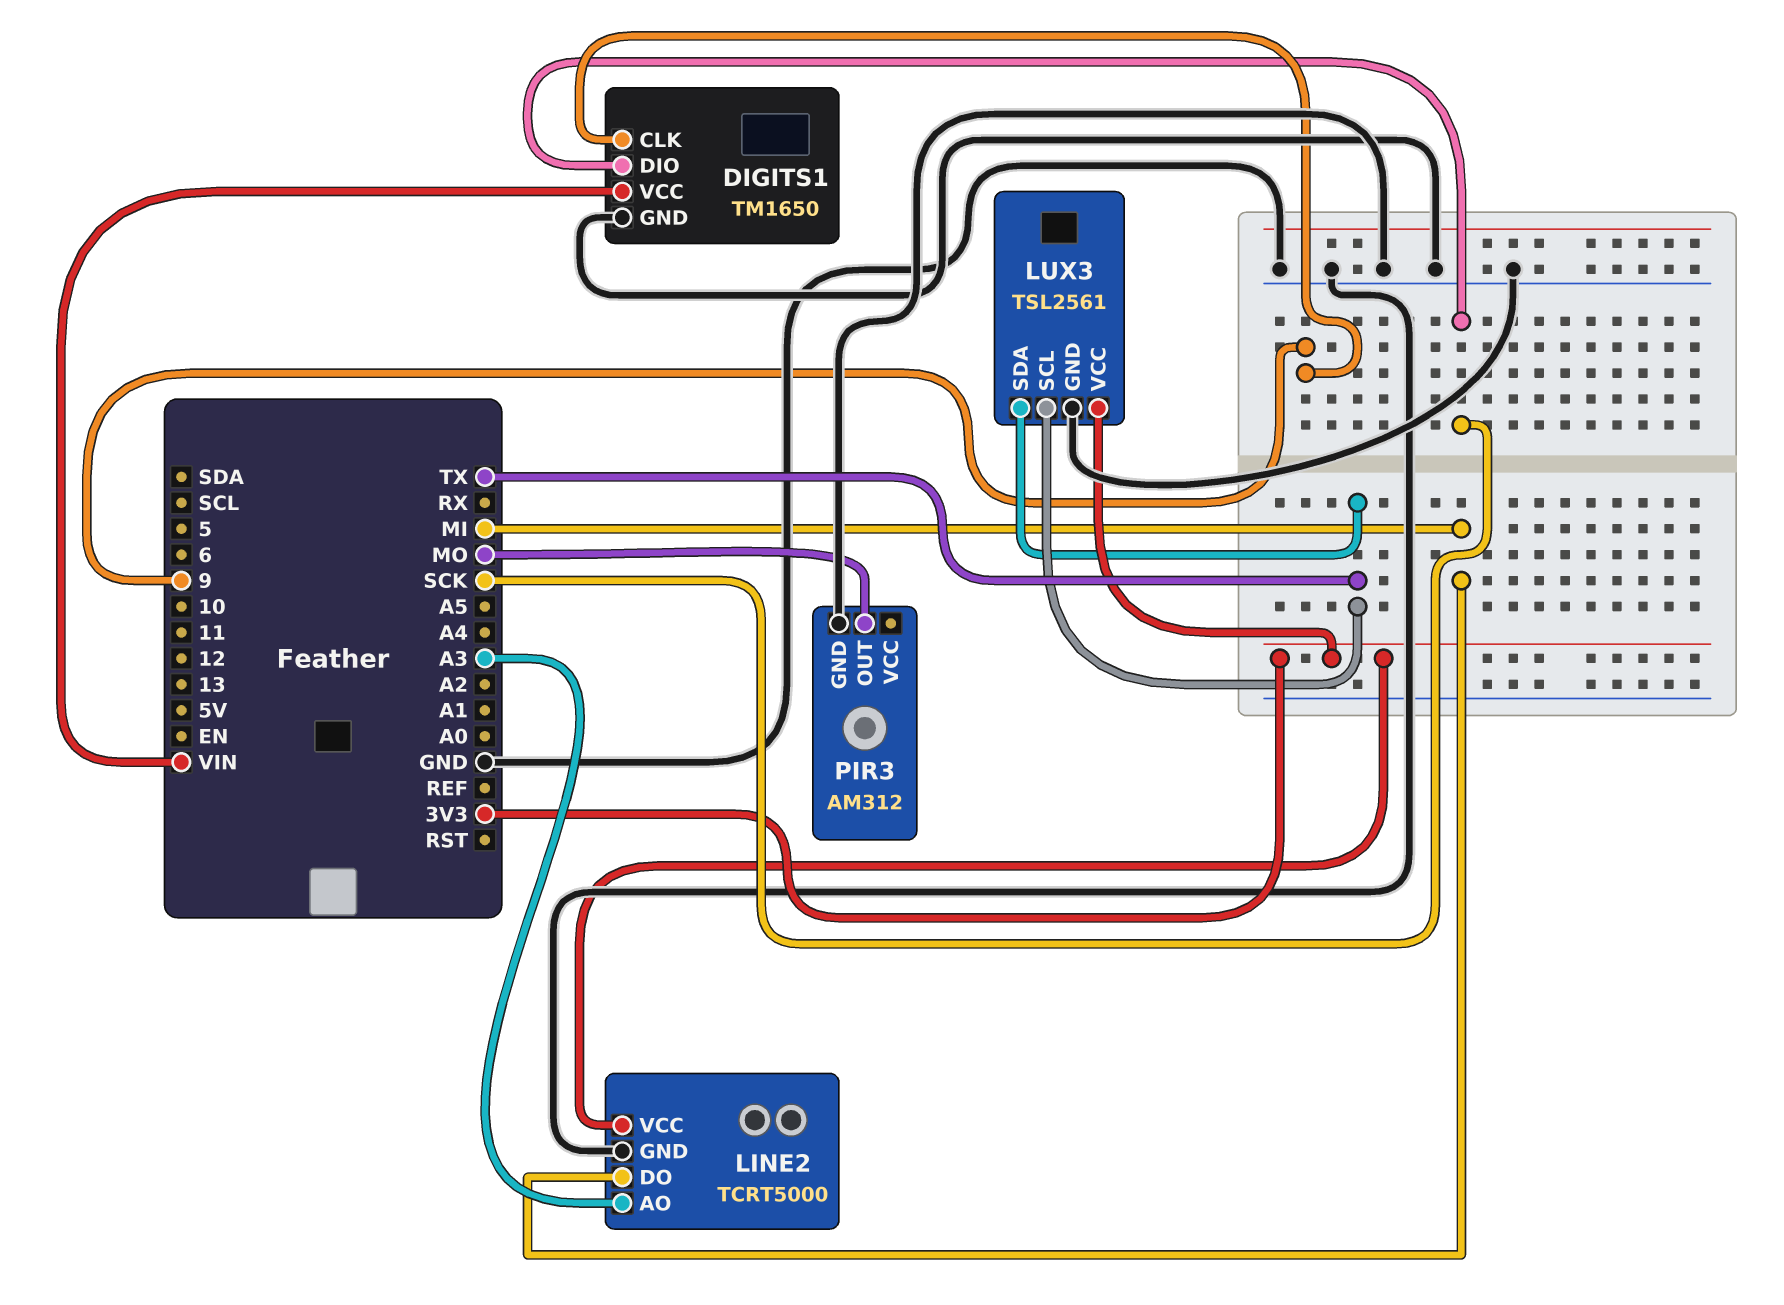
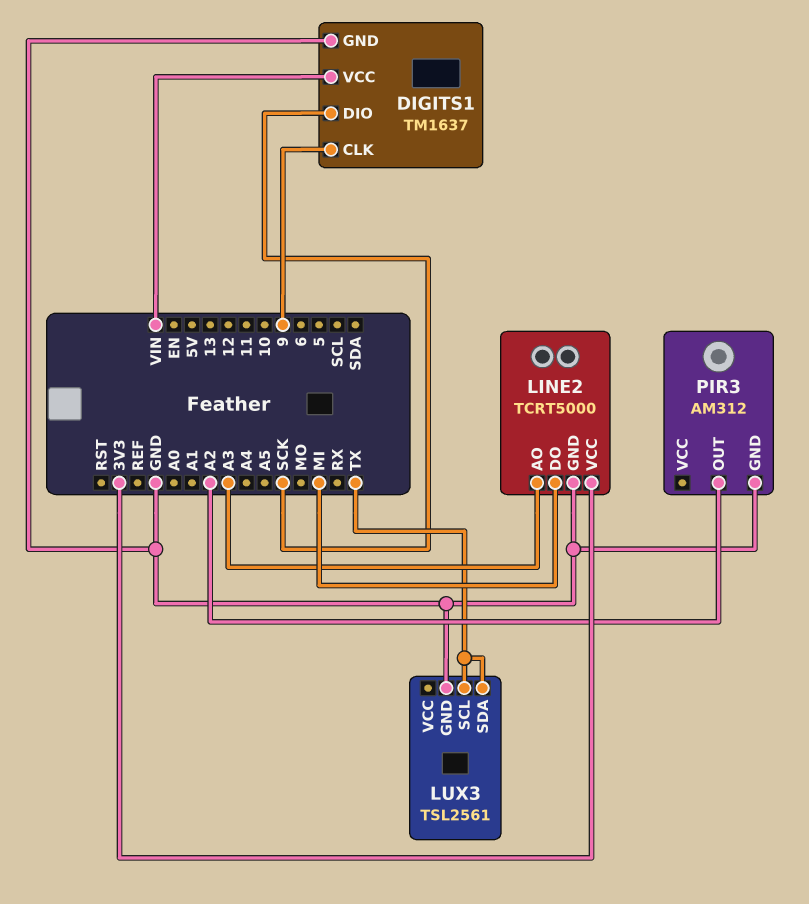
DIGITS1: TM1650 -> TM1637
LUX3 pin VCC: 3V3 -> none
PIR3 pin OUT: MO -> A2

